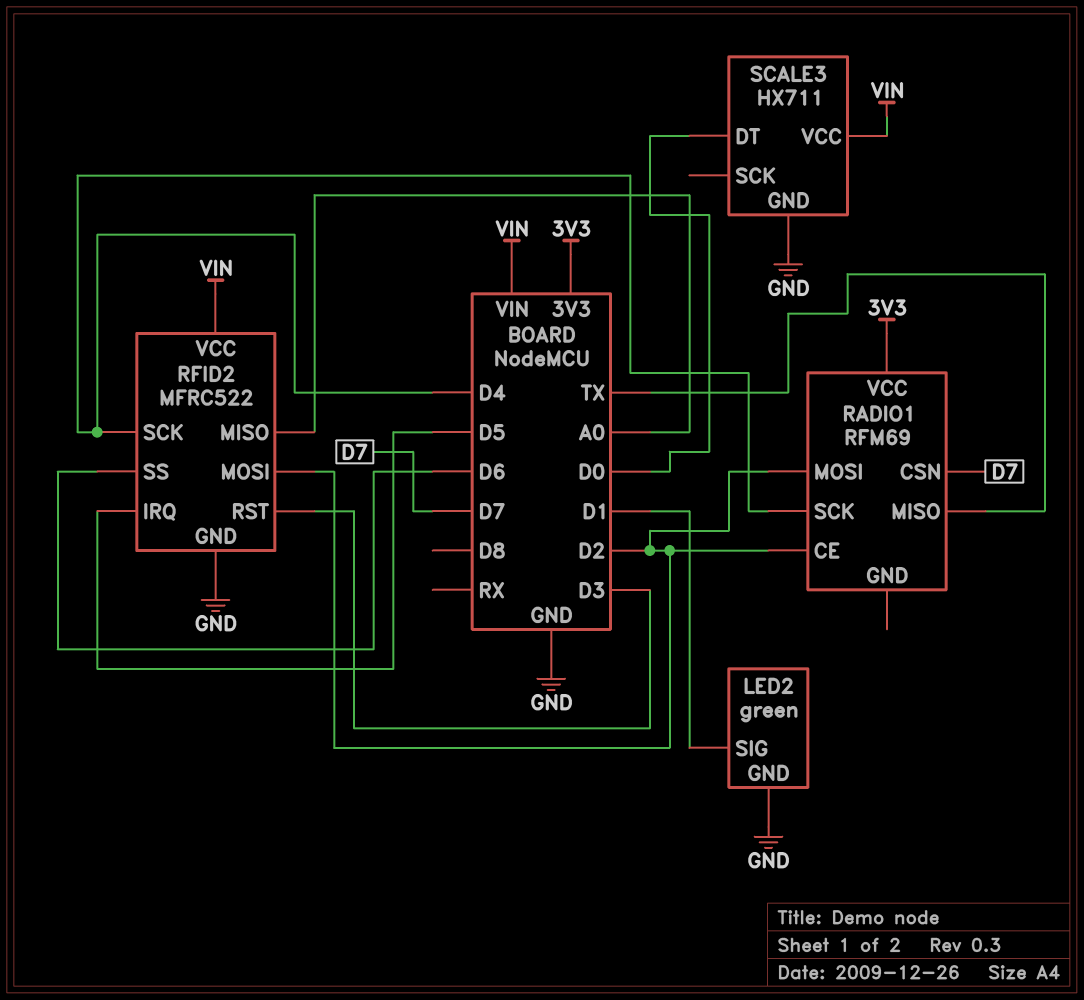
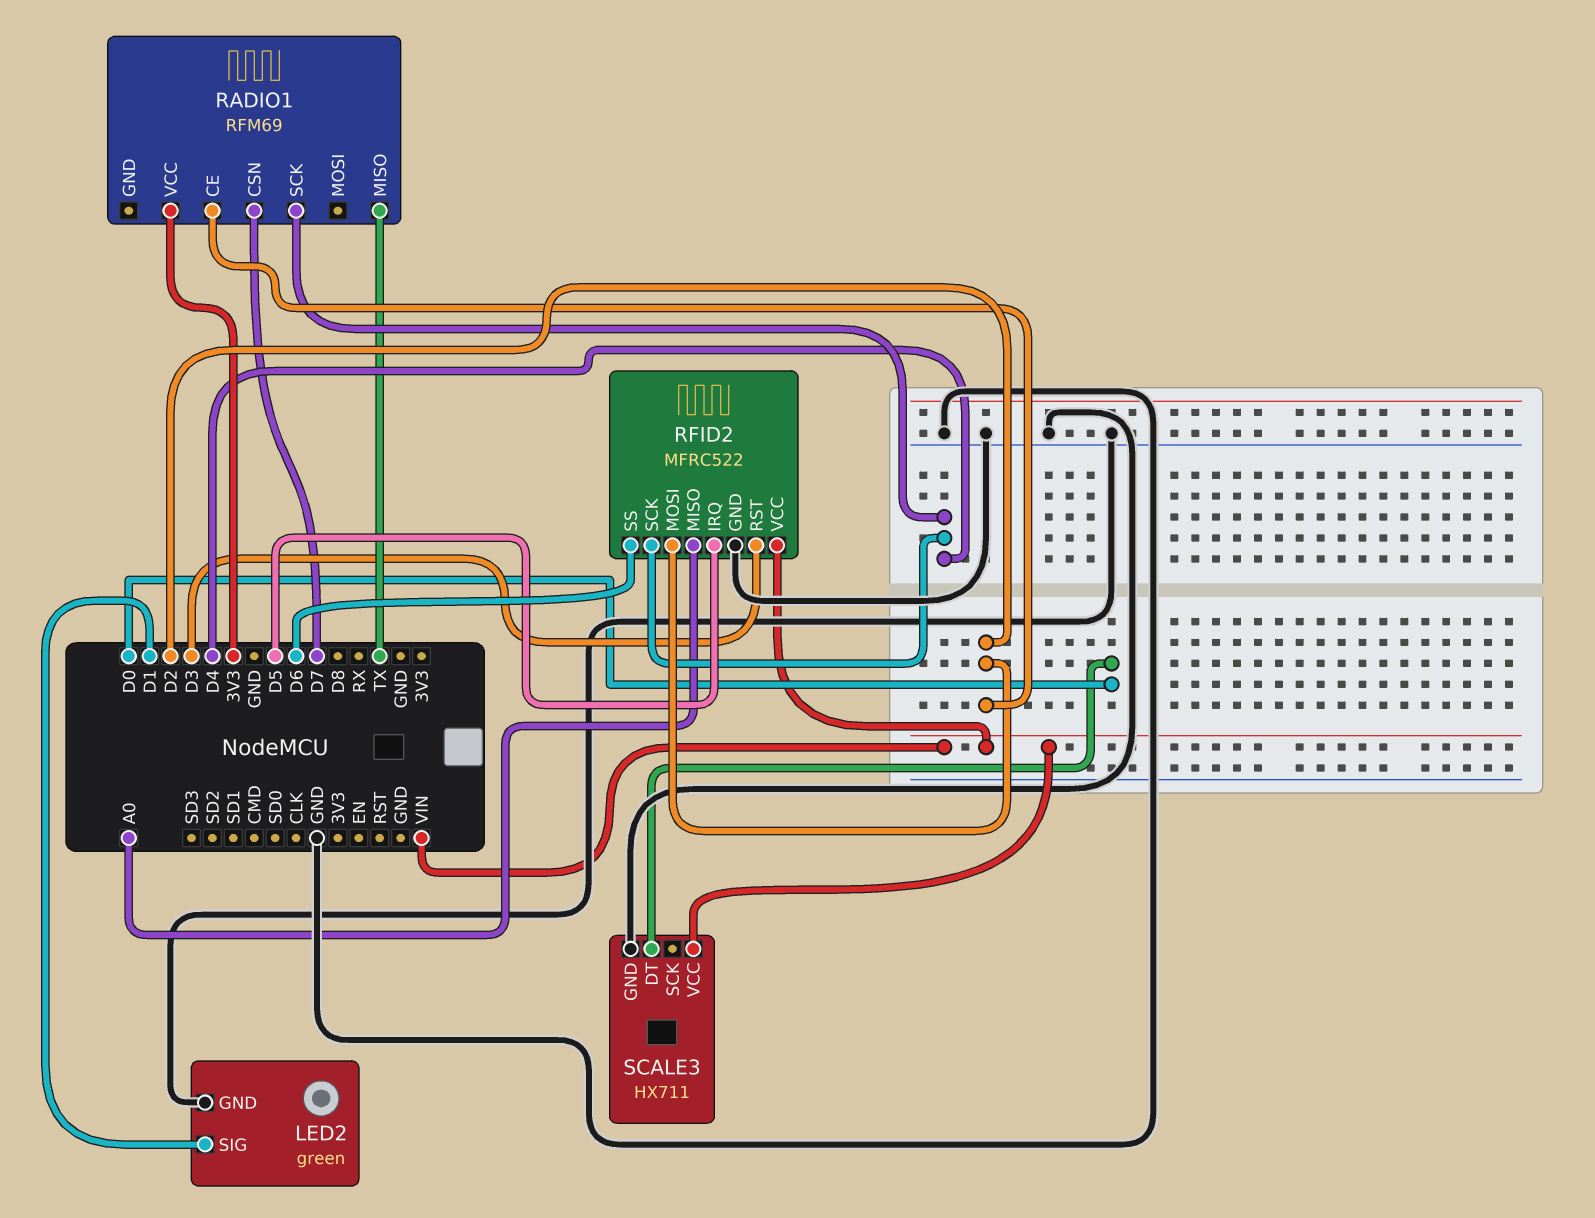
RADIO1 pin MOSI: D2 -> none

